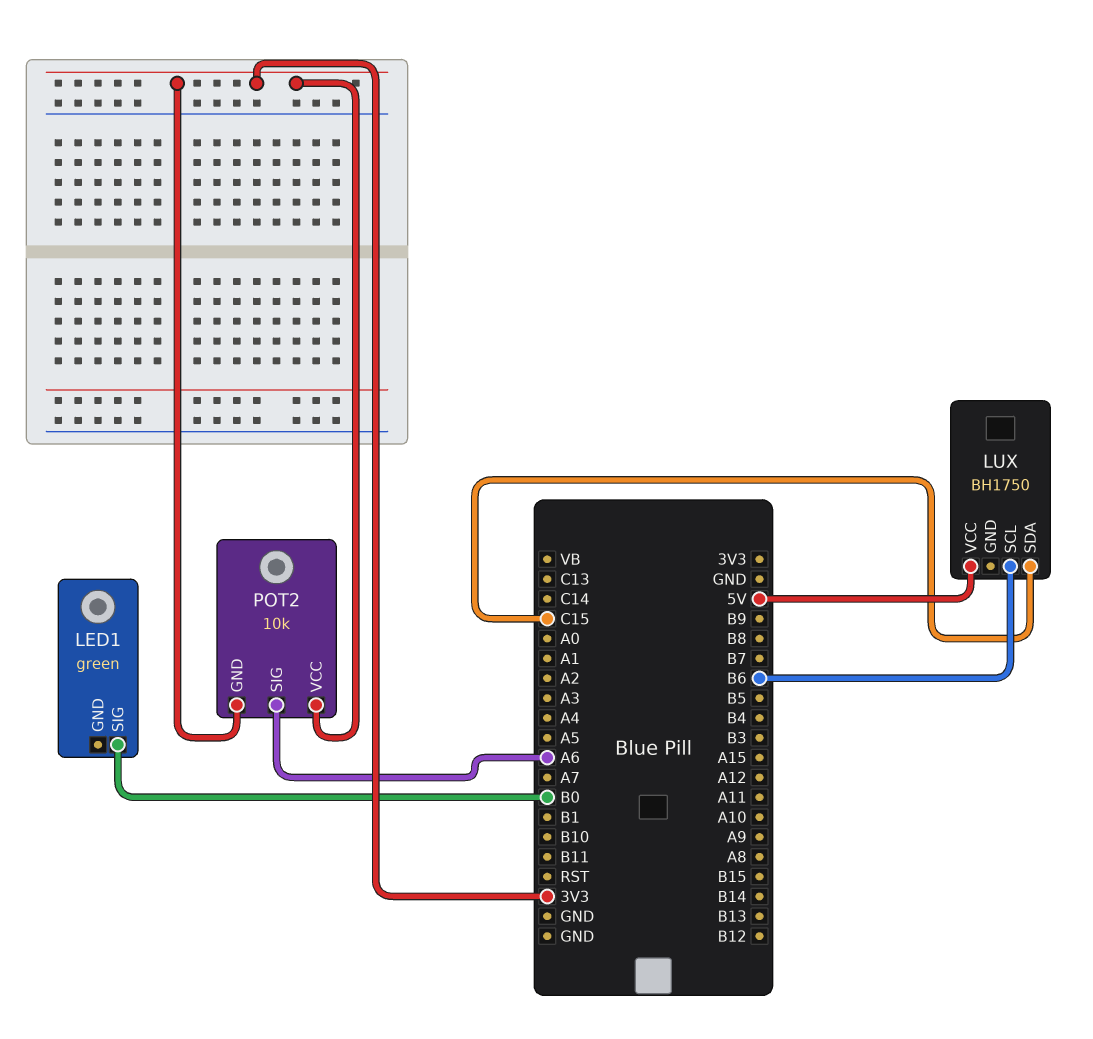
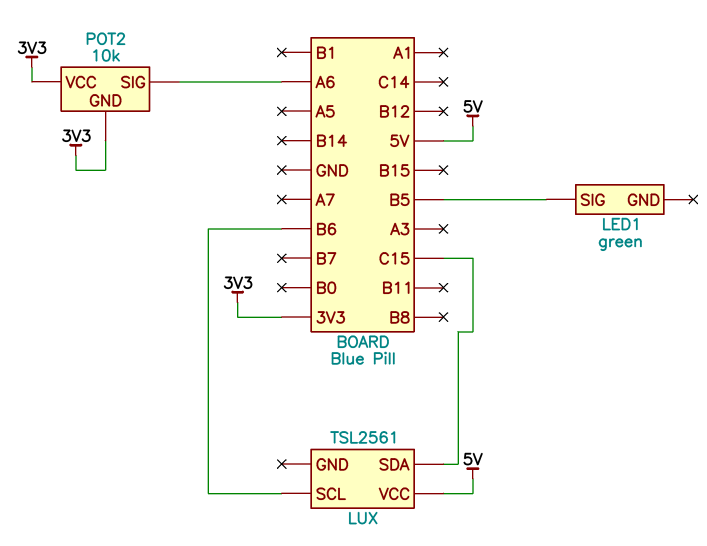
LED1 pin SIG: B0 -> B5
LUX: BH1750 -> TSL2561

